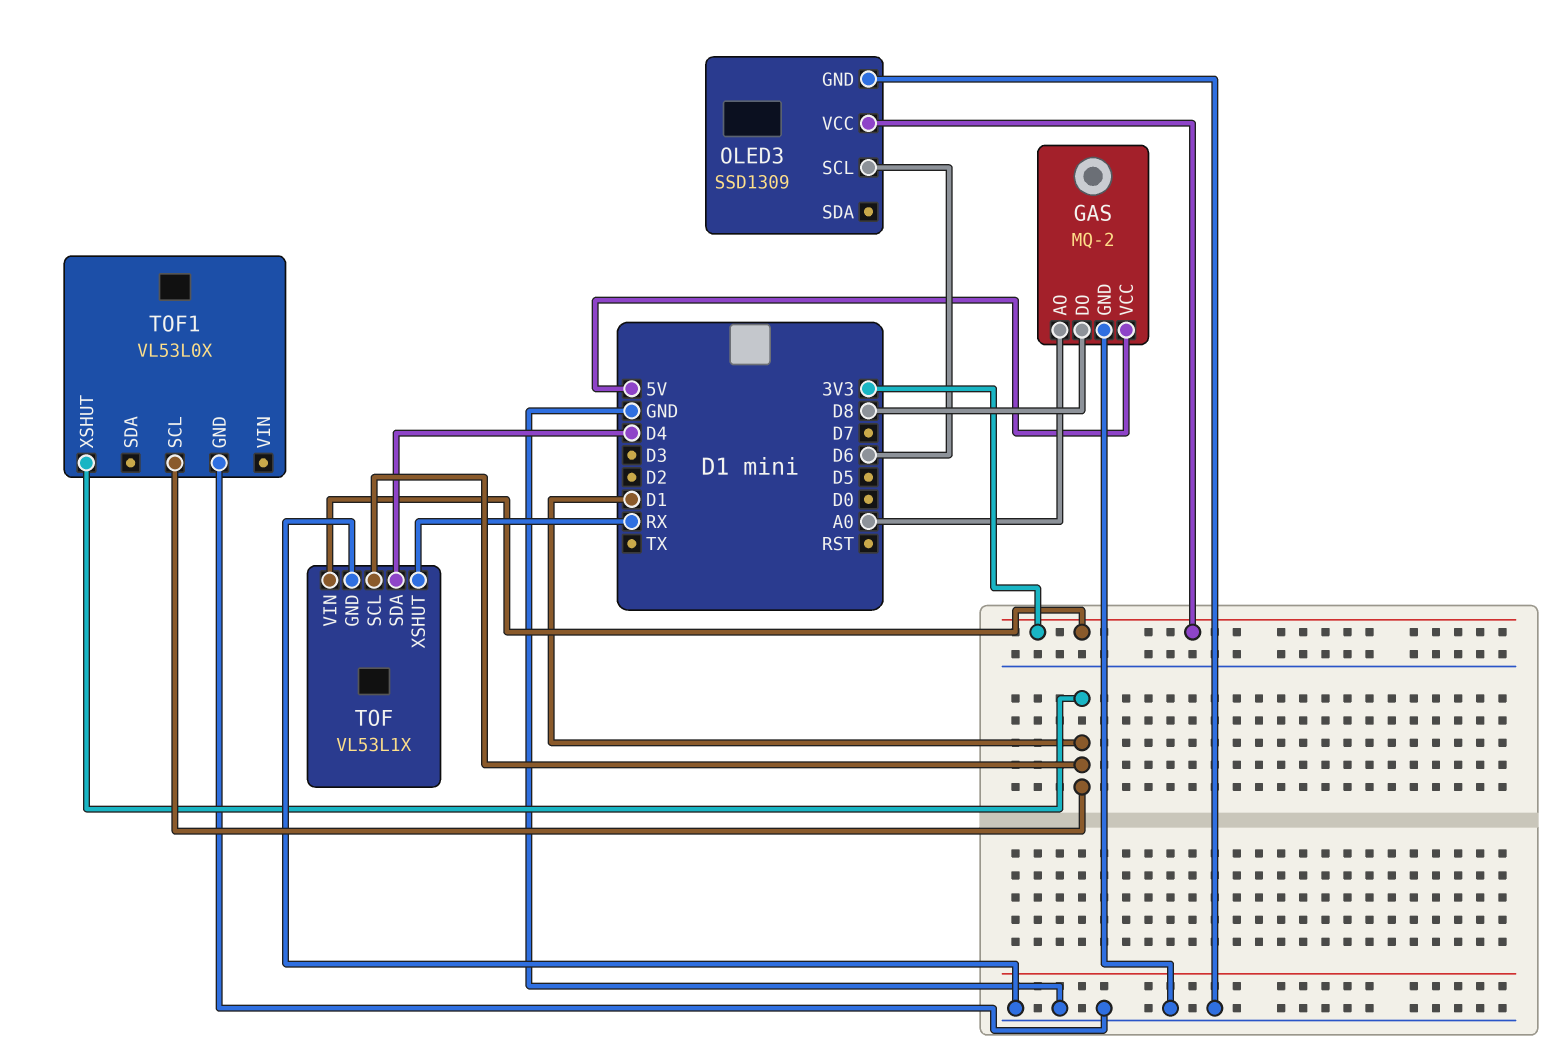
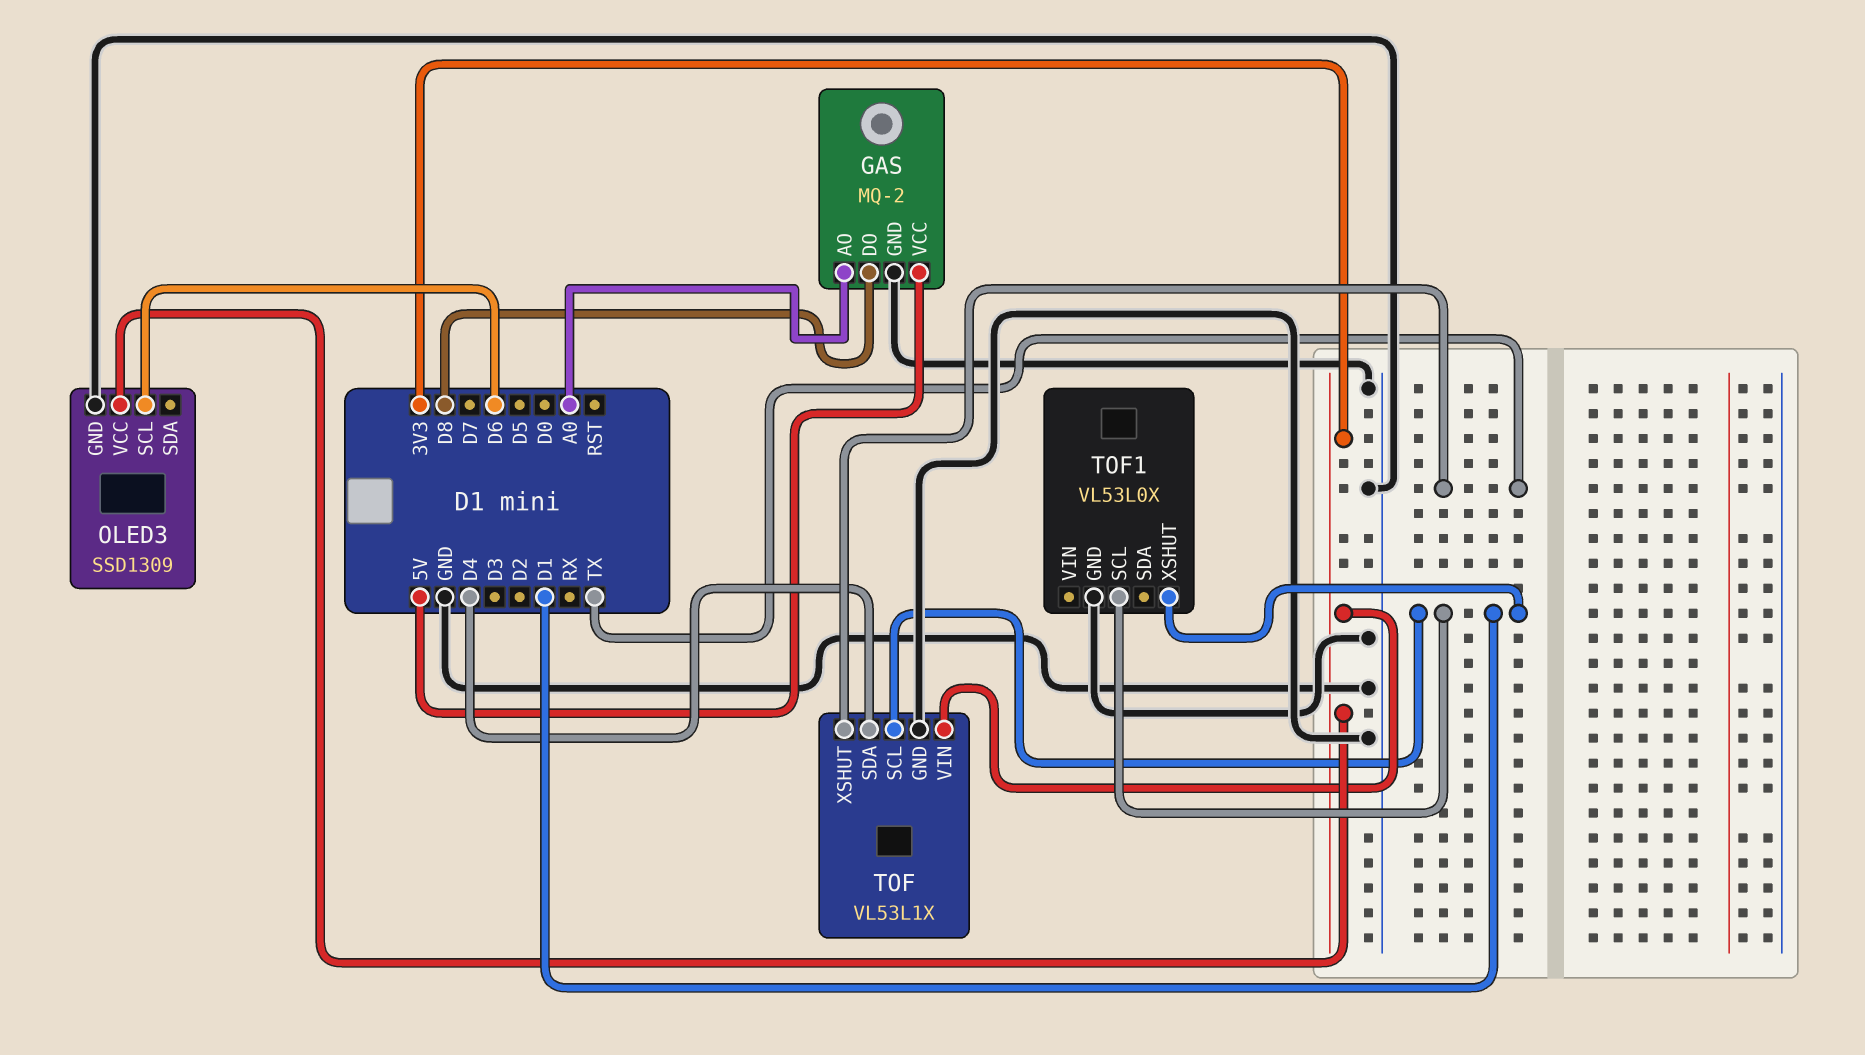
TOF pin XSHUT: RX -> TX

